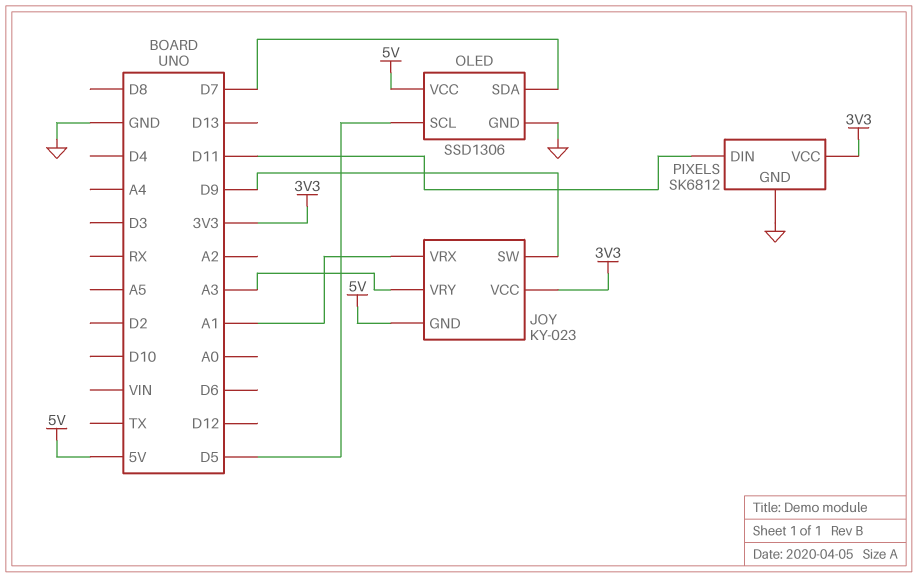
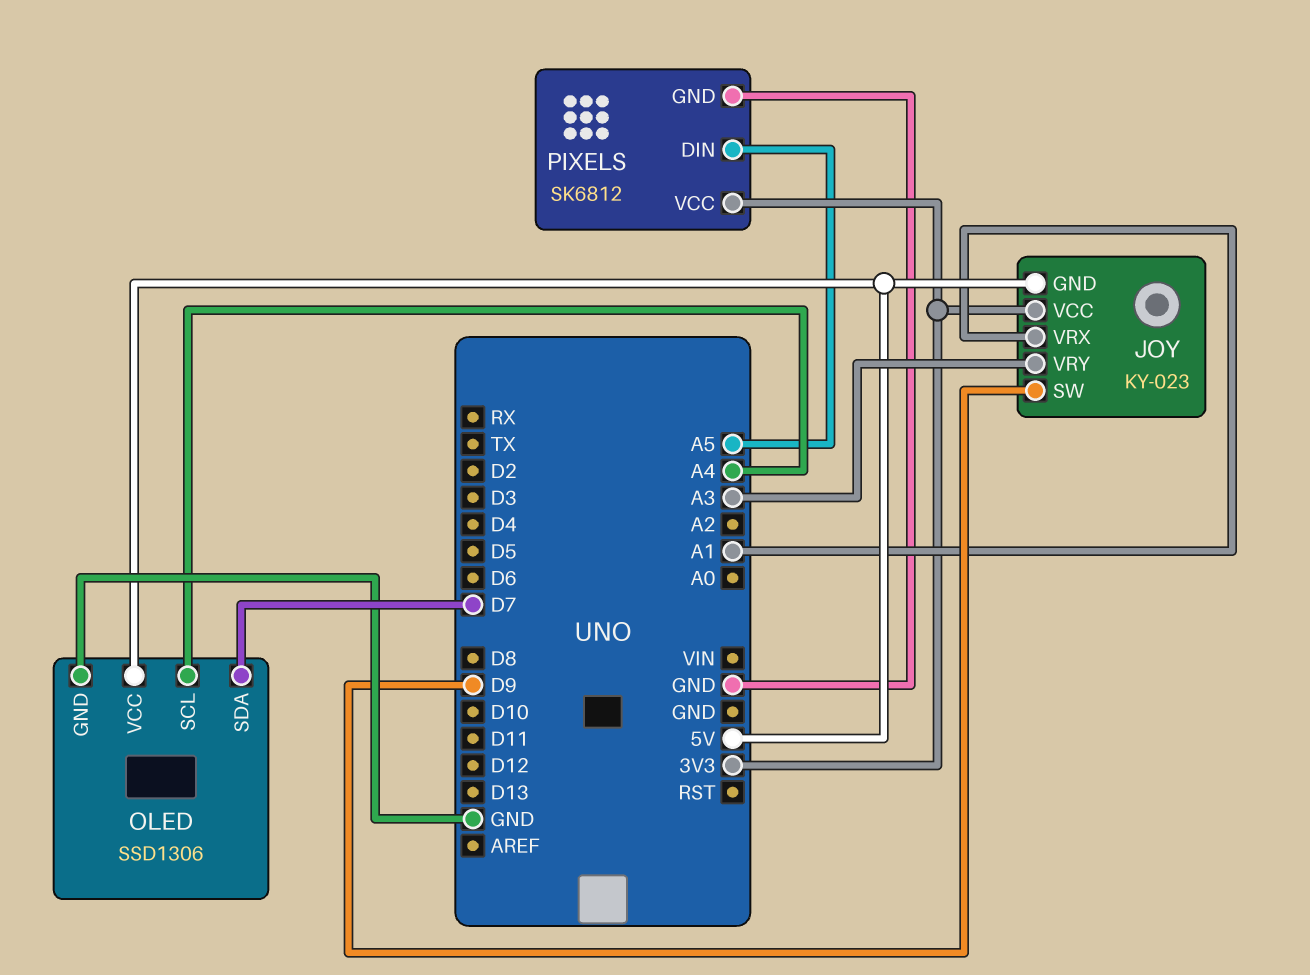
OLED pin SCL: D5 -> A4
PIXELS pin DIN: D11 -> A5

